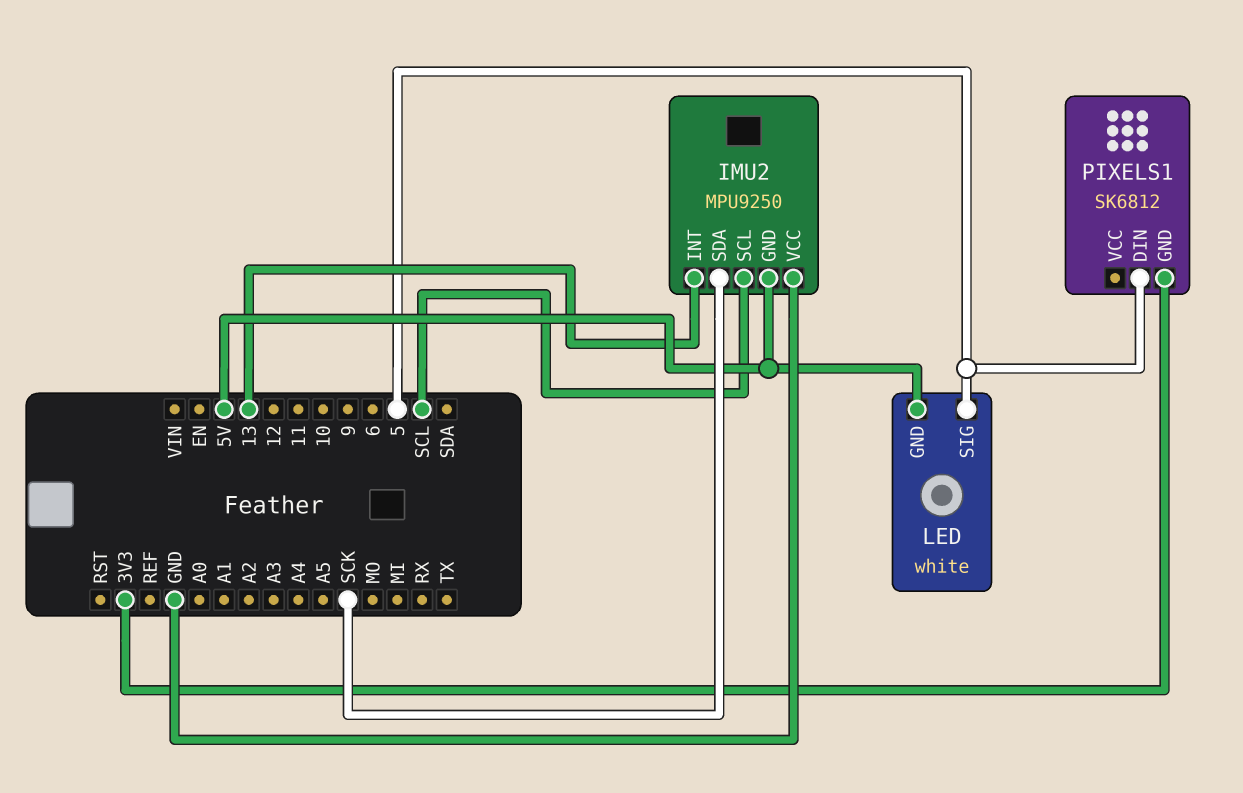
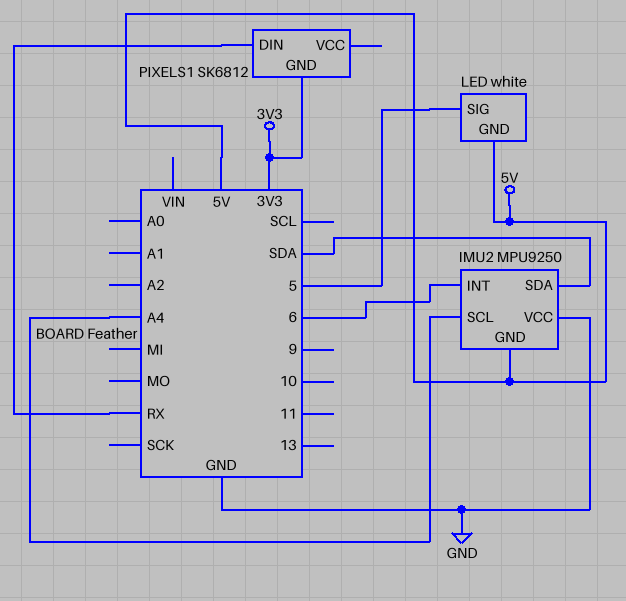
IMU2 pin INT: 13 -> 6
IMU2 pin SCL: SCL -> A4
IMU2 pin SDA: SCK -> SDA
PIXELS1 pin DIN: 5 -> RX

